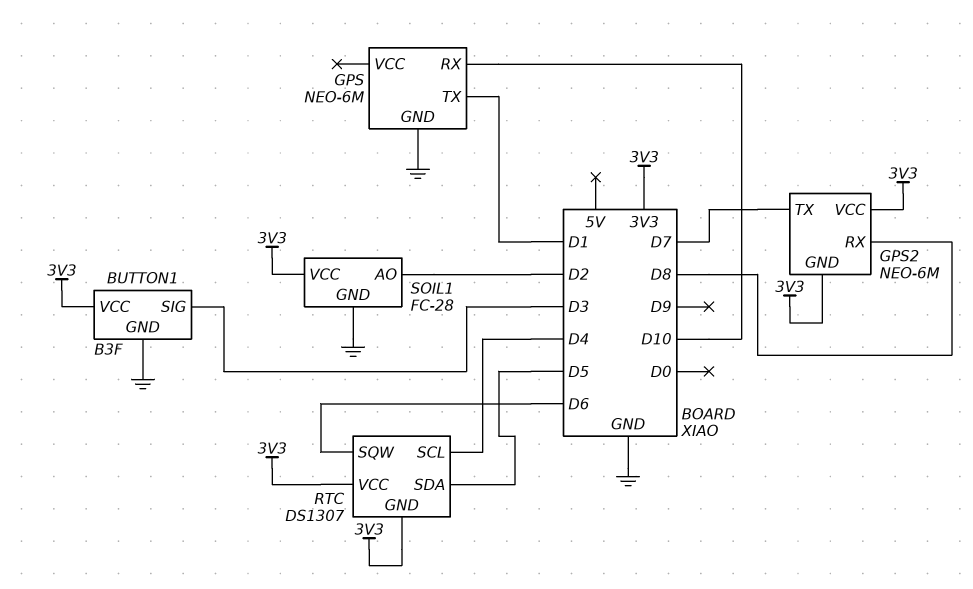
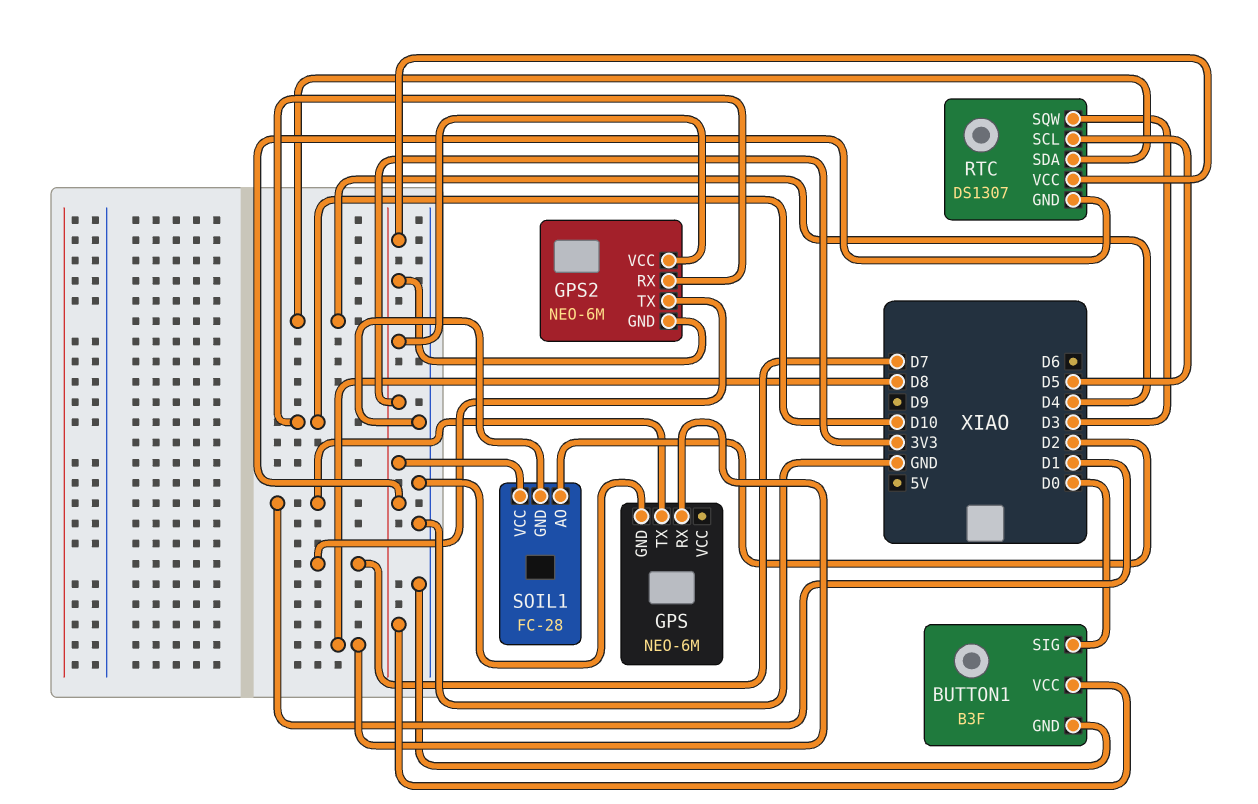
BUTTON1 pin SIG: D3 -> D0
GPS pin RX: D10 -> D8
GPS2 pin RX: D8 -> D10
RTC pin SCL: D4 -> D5
RTC pin SDA: D5 -> D4
RTC pin SQW: D6 -> D3

